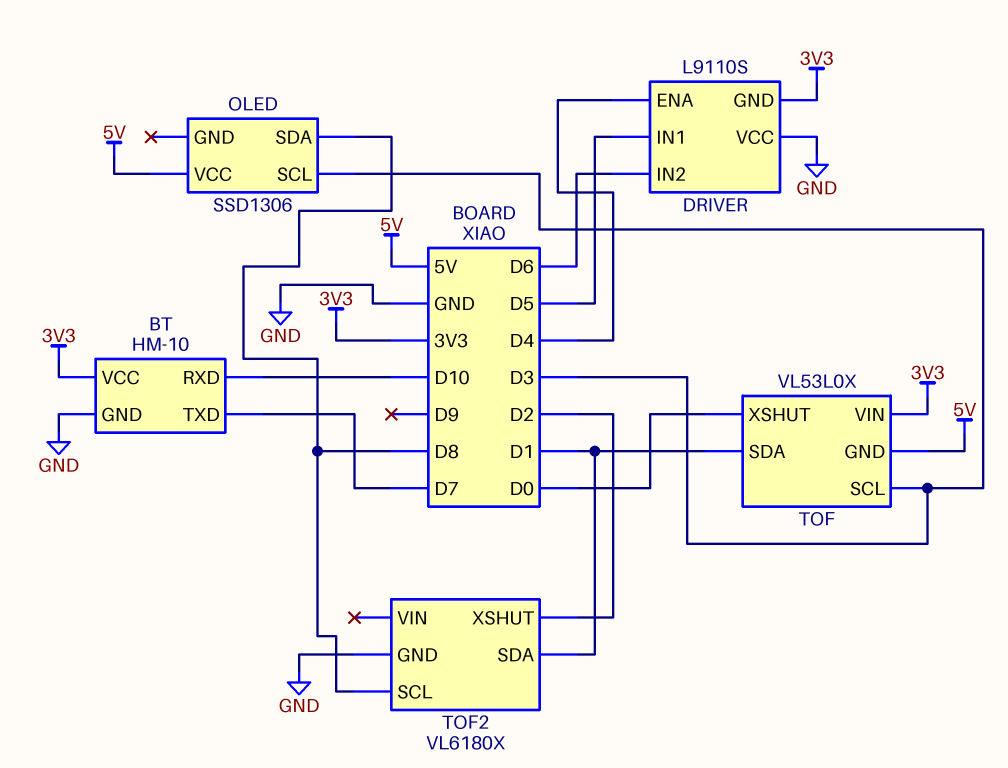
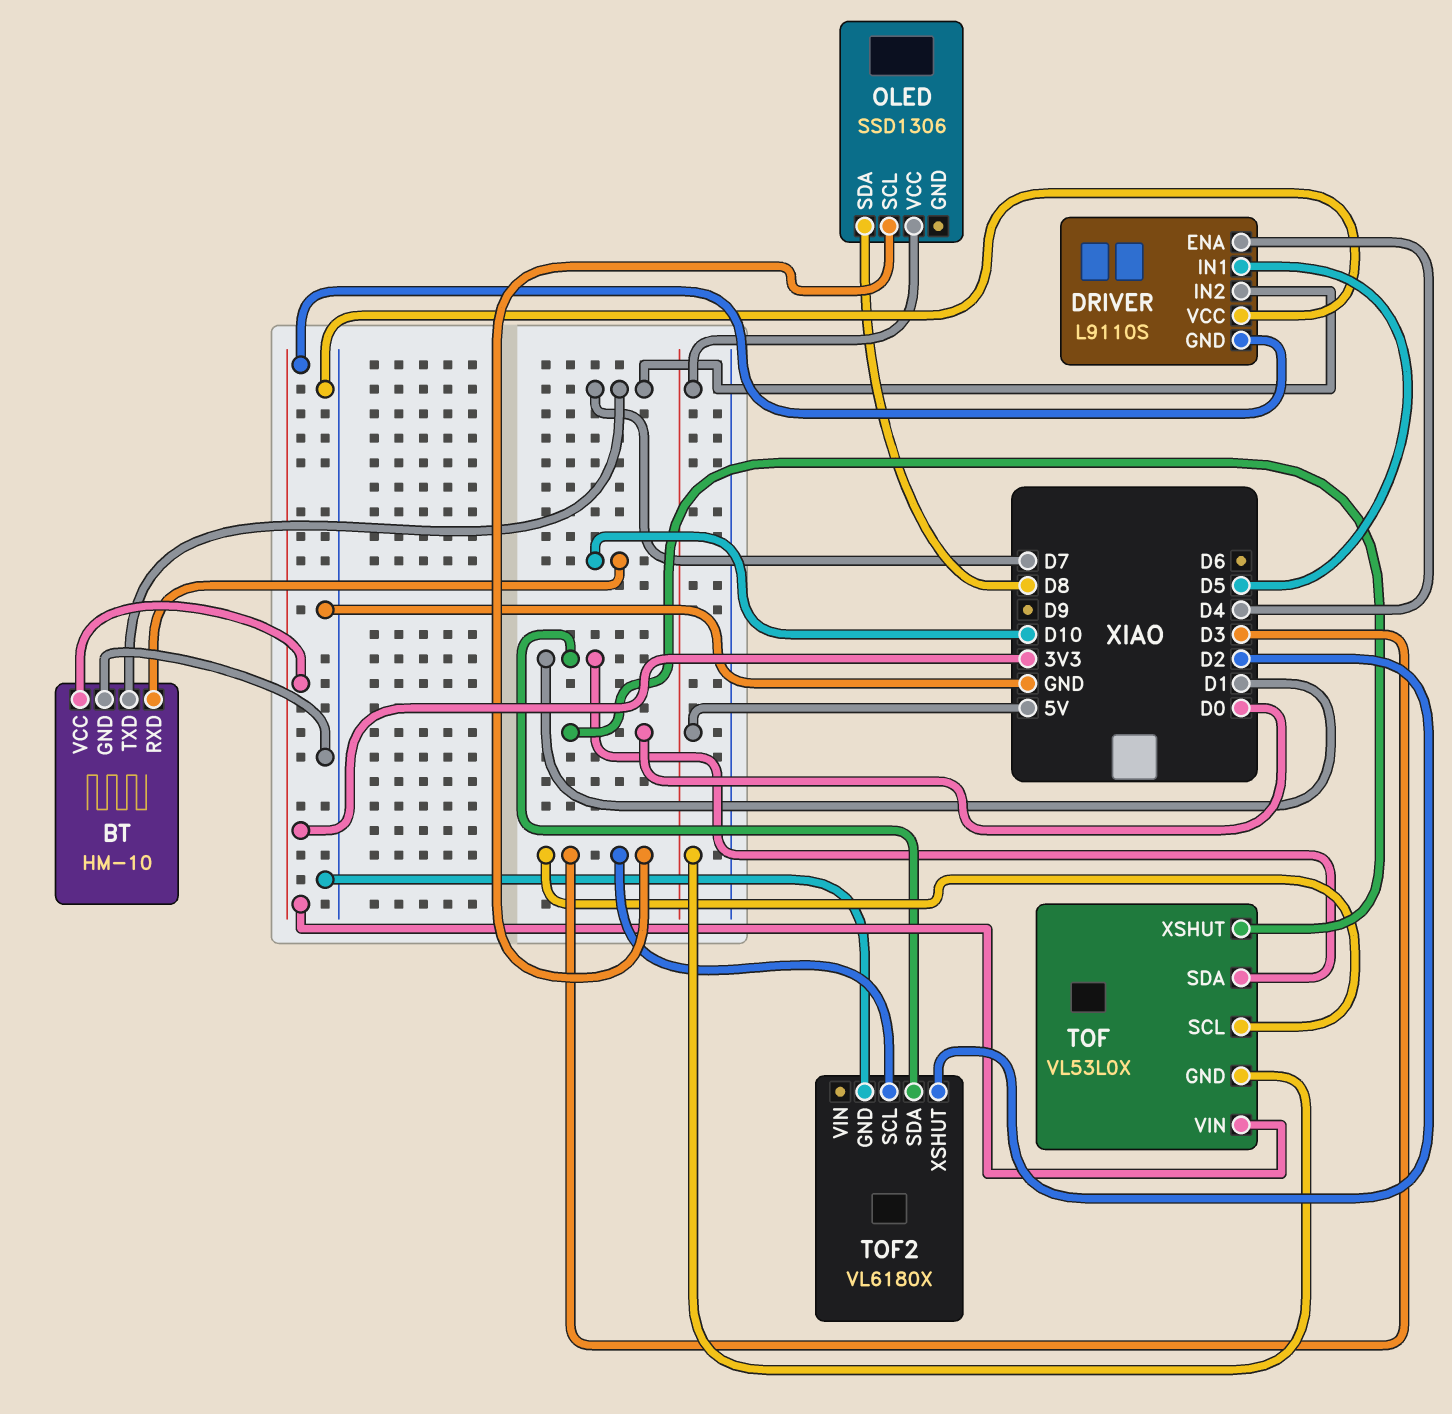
DRIVER pin IN2: D6 -> D7
TOF2 pin SCL: D8 -> D3

